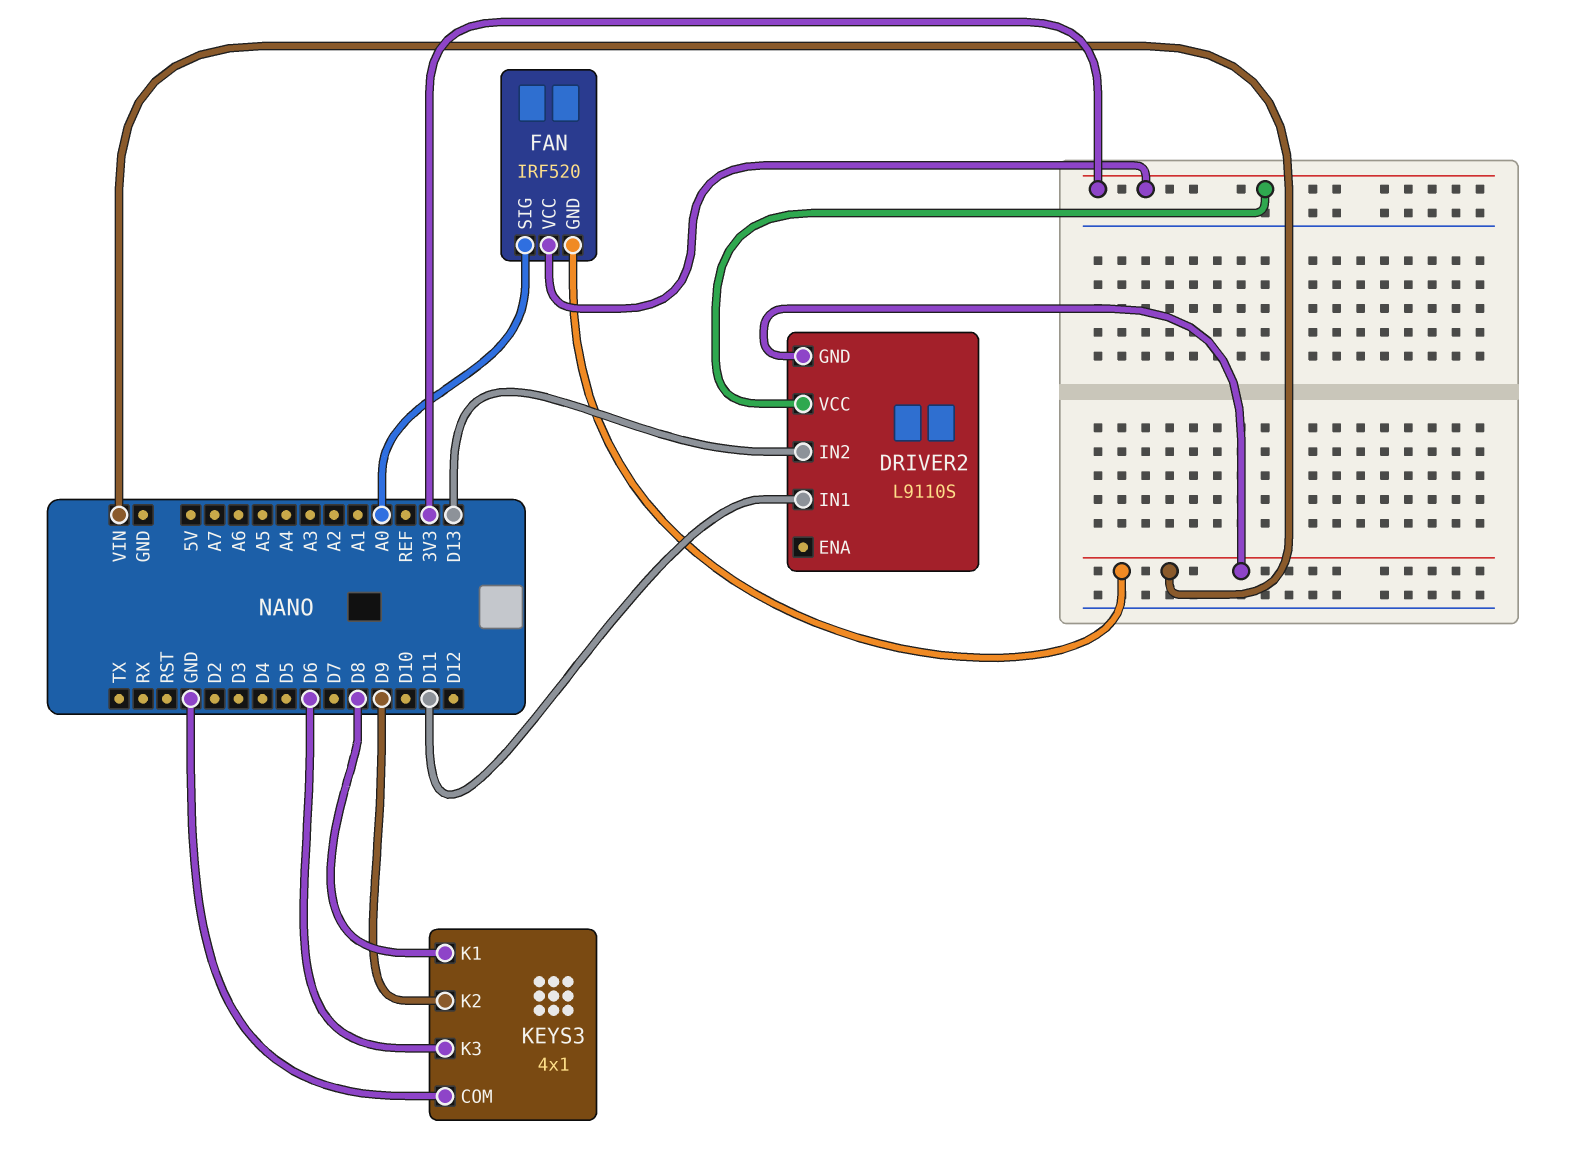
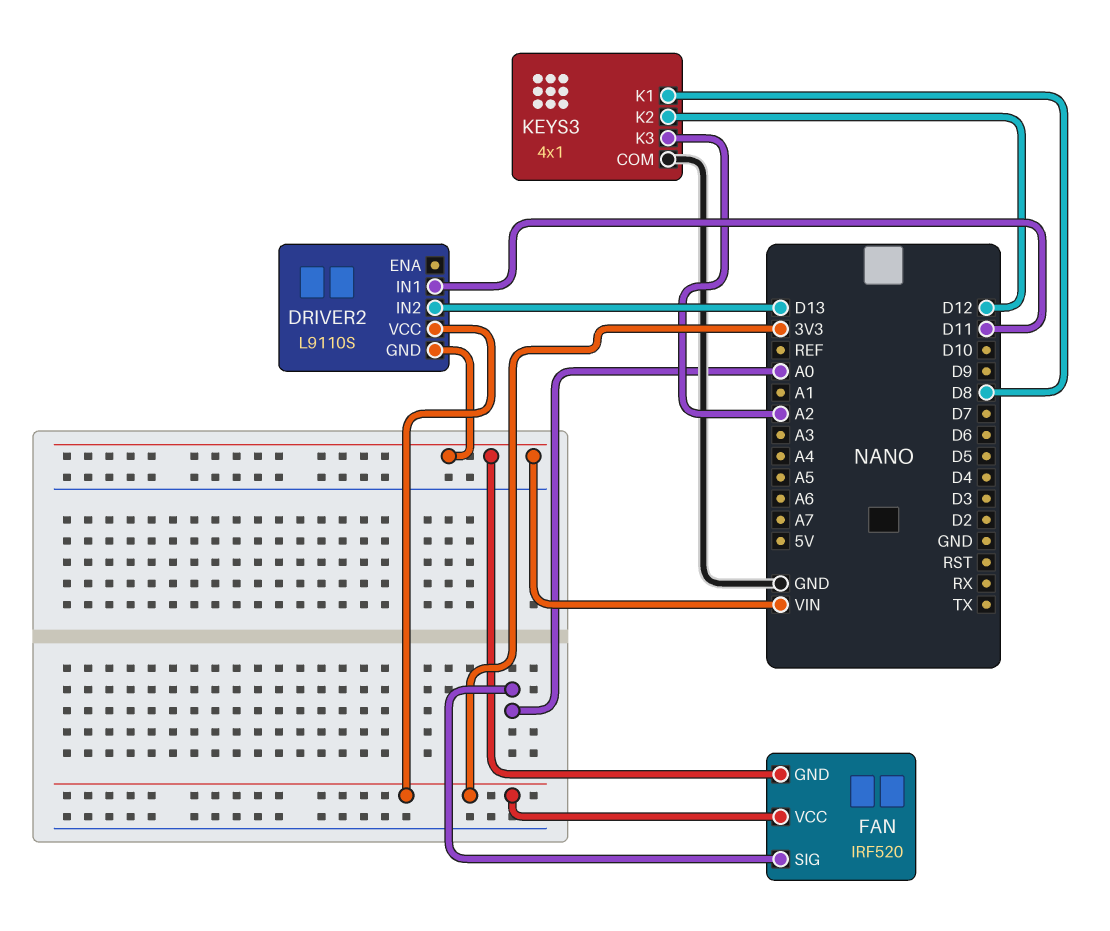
KEYS3 pin K2: D9 -> D12
KEYS3 pin K3: D6 -> A2

